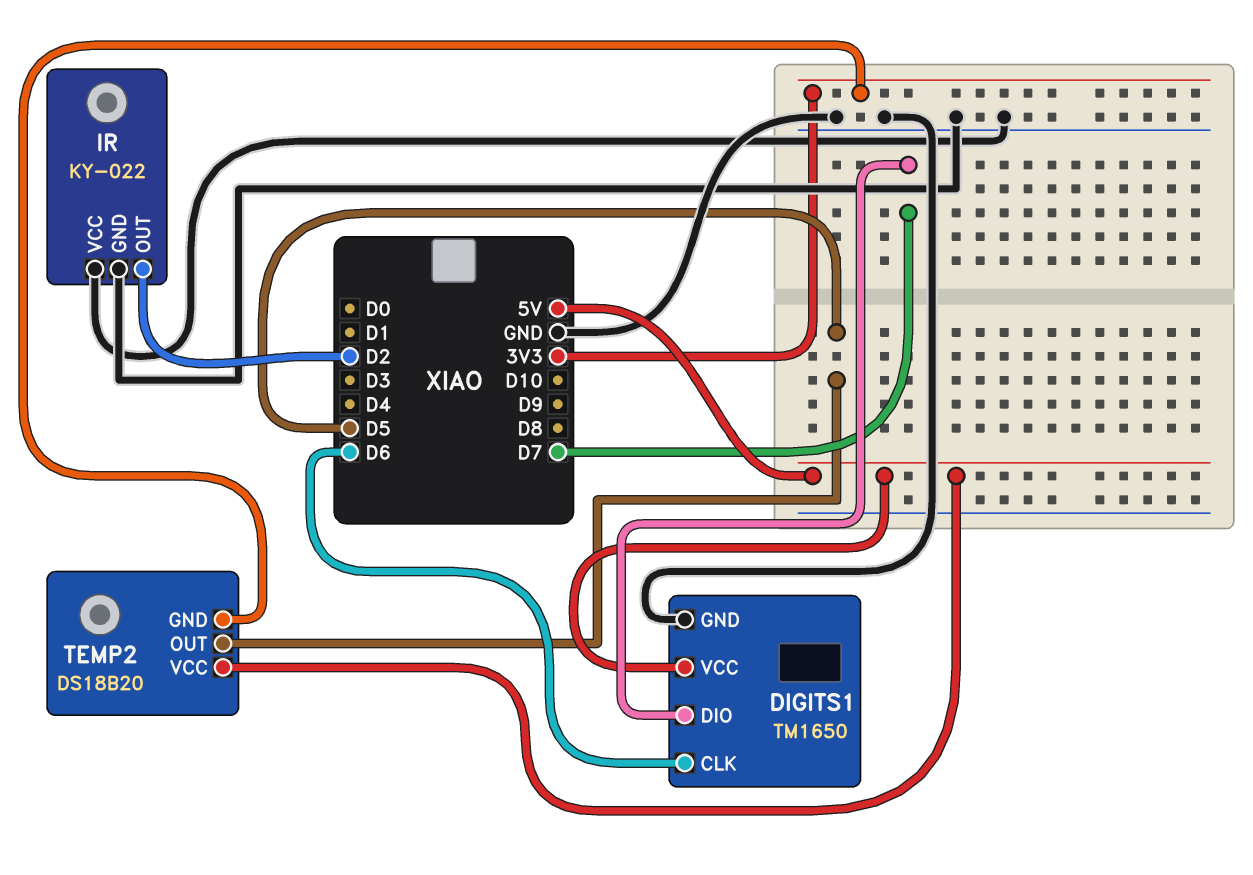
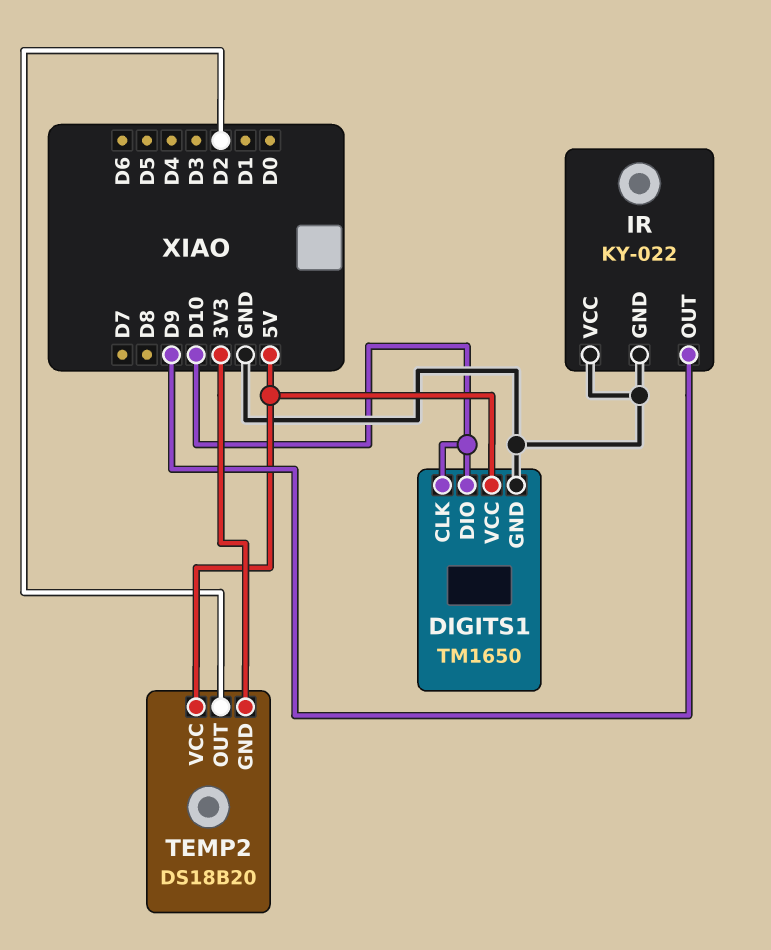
DIGITS1 pin CLK: D6 -> D10
DIGITS1 pin DIO: D7 -> D10
IR pin OUT: D2 -> D9
TEMP2 pin OUT: D5 -> D2

